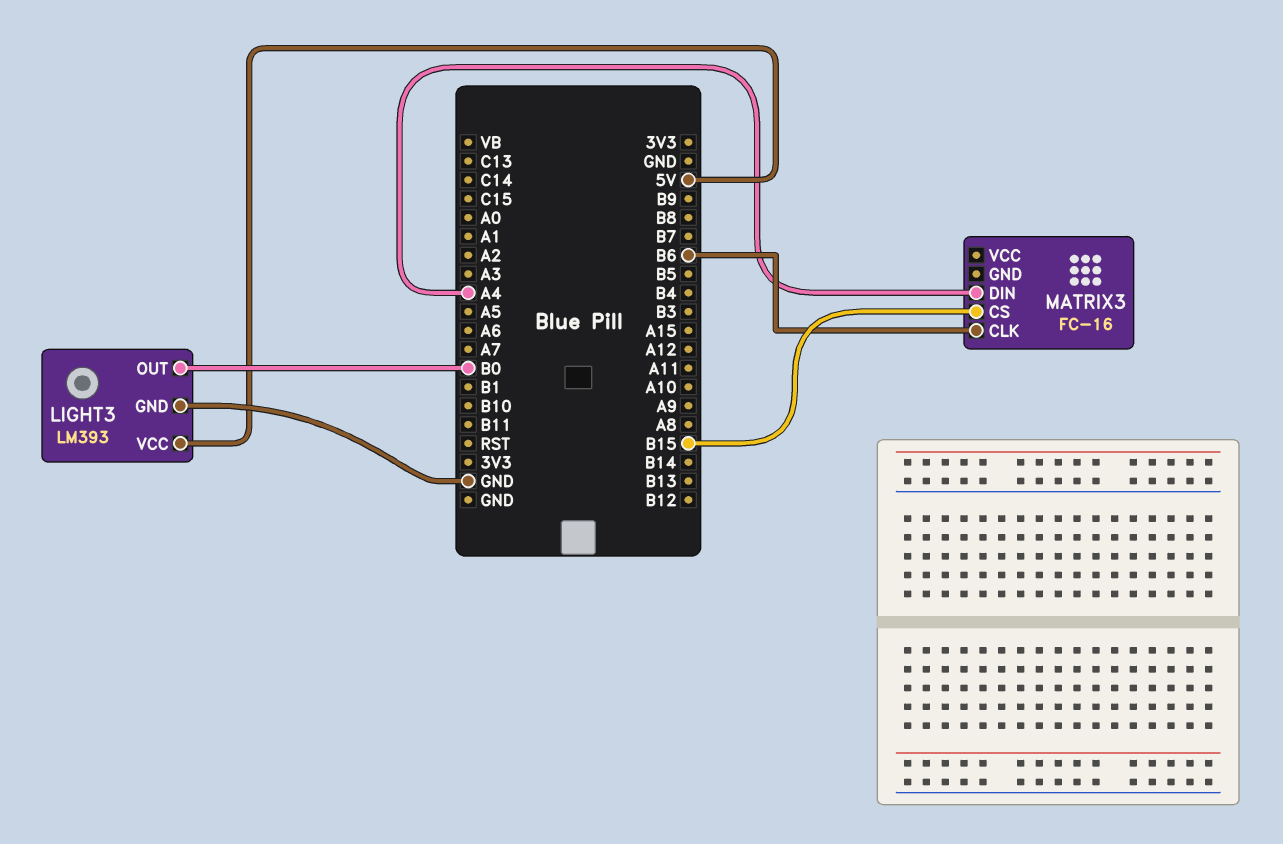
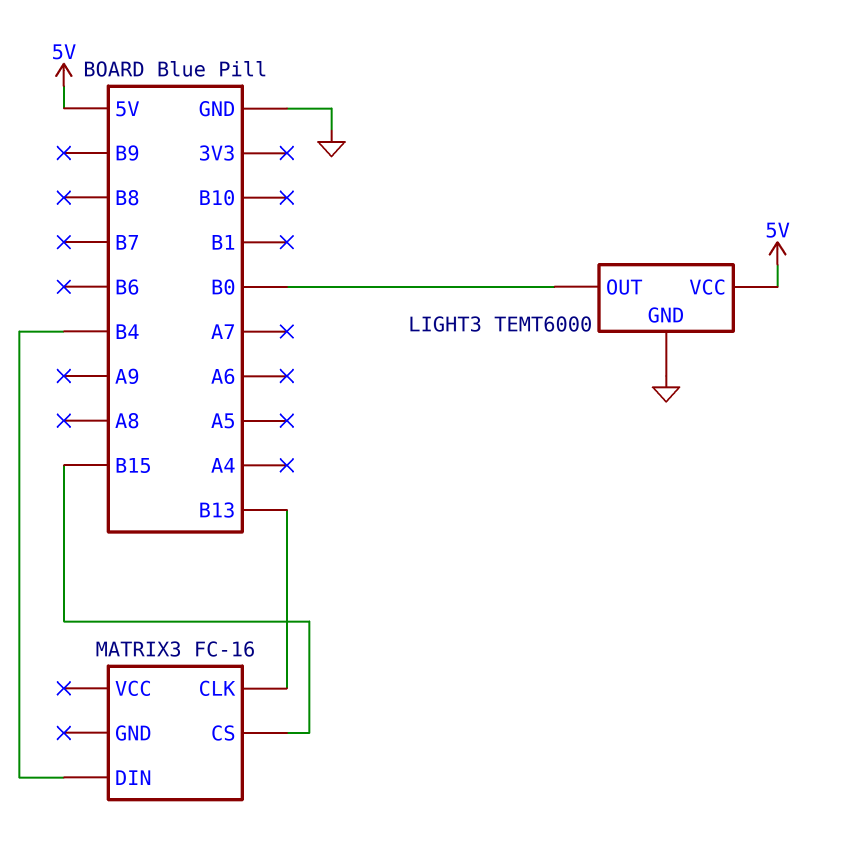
LIGHT3: LM393 -> TEMT6000
MATRIX3 pin CLK: B6 -> B13
MATRIX3 pin DIN: A4 -> B4

